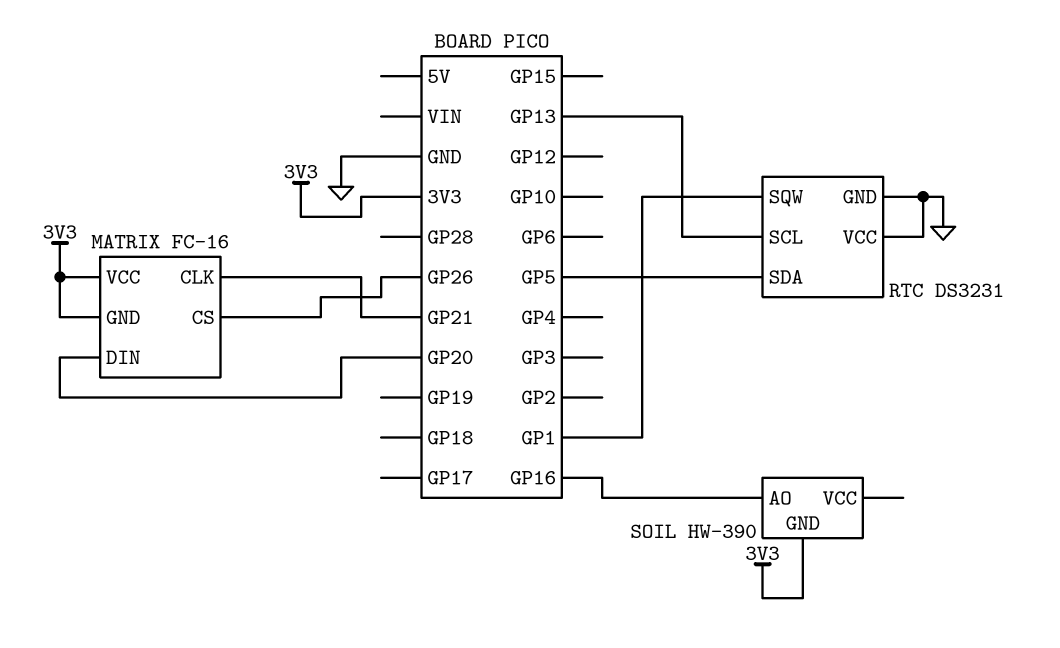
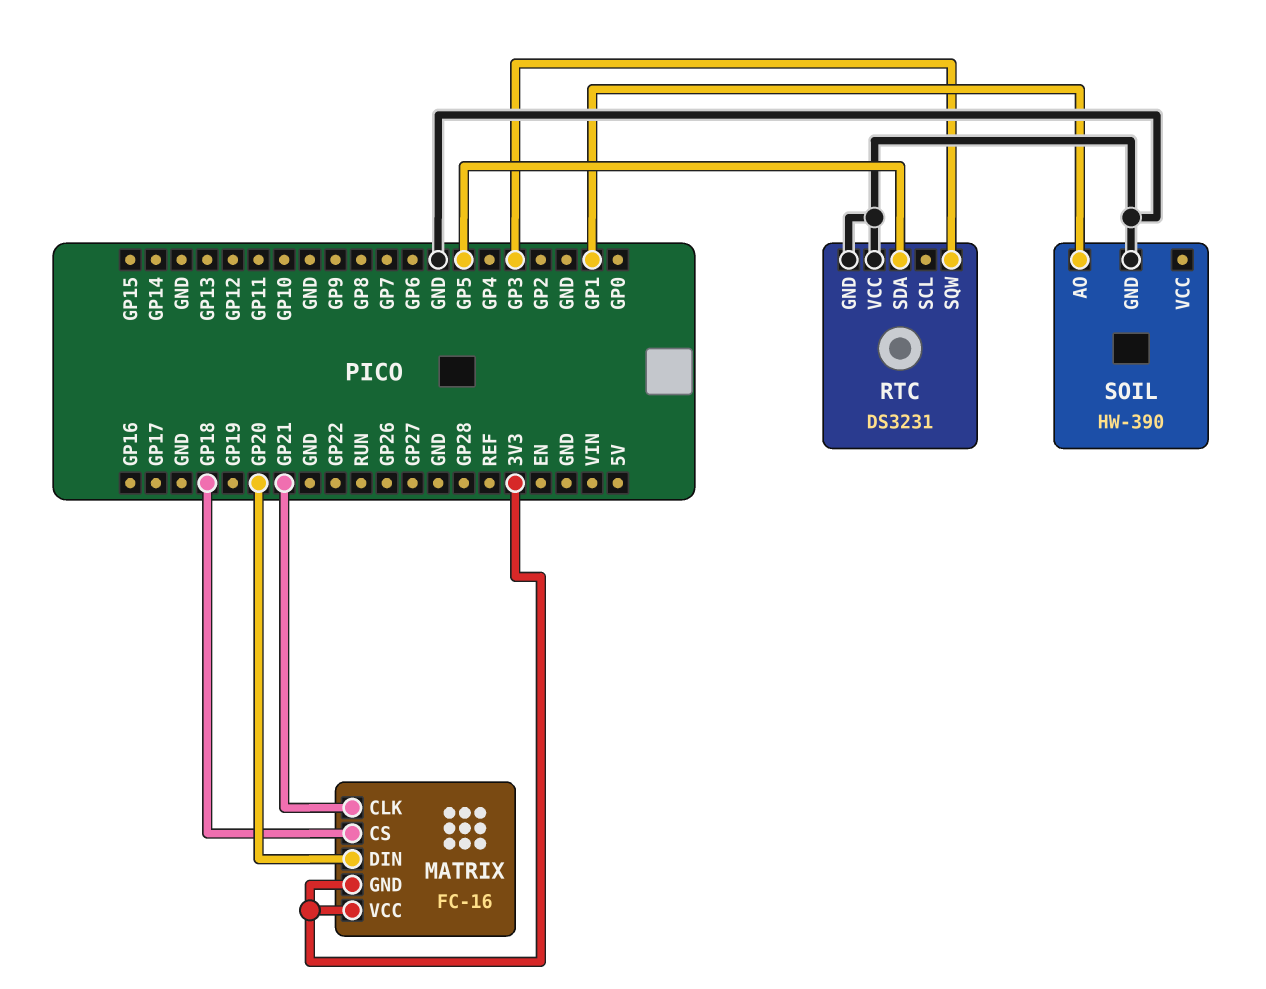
MATRIX pin CS: GP26 -> GP18
RTC pin SCL: GP13 -> none
RTC pin SQW: GP1 -> GP3
SOIL pin AO: GP16 -> GP1
SOIL pin GND: 3V3 -> GND

